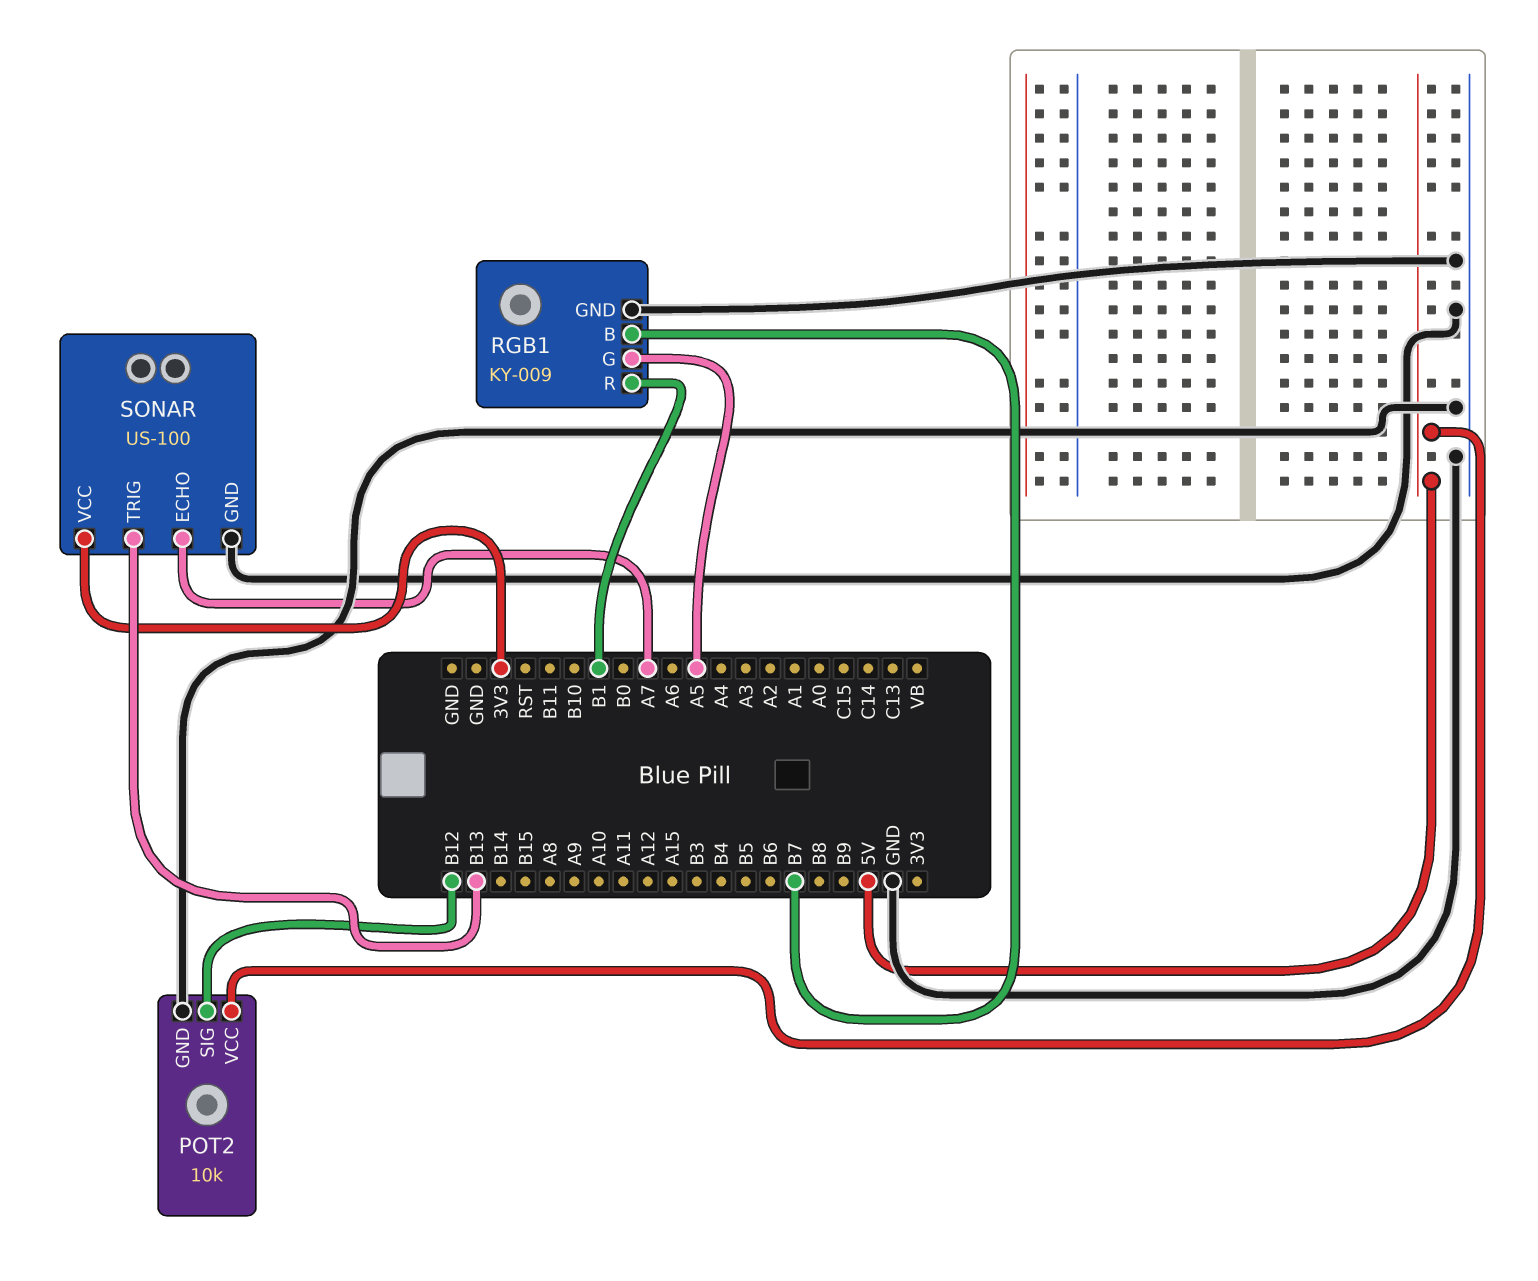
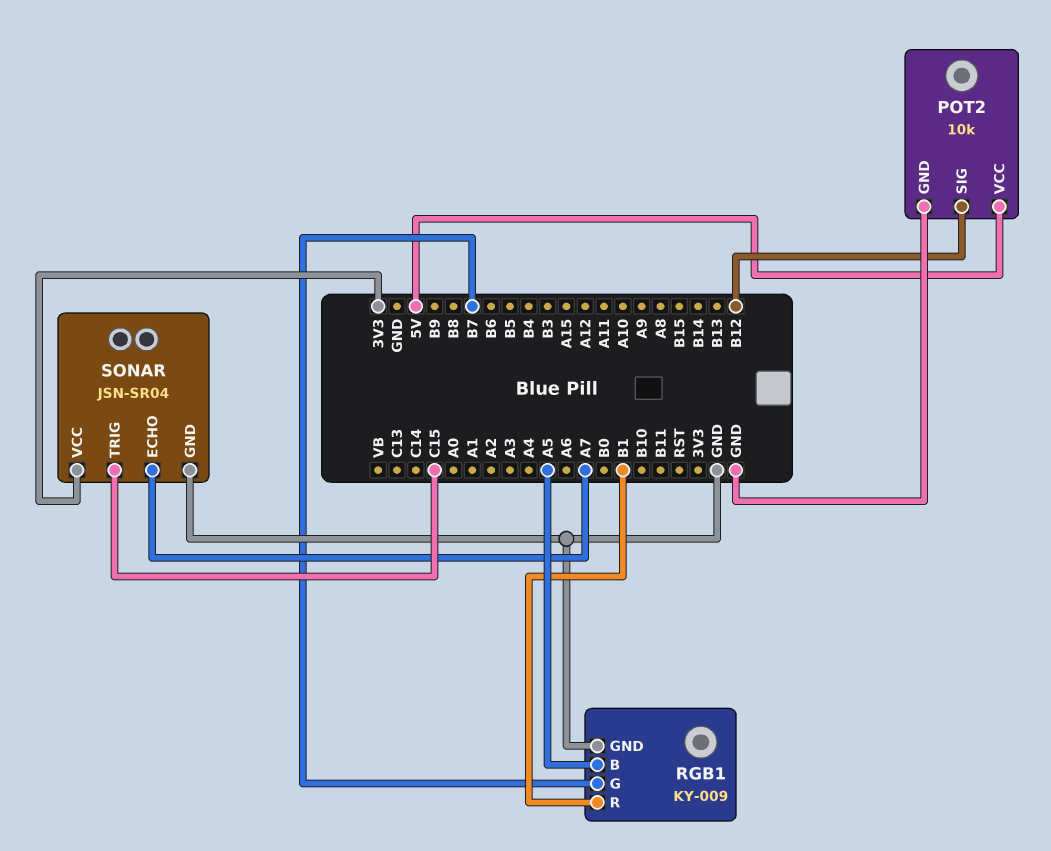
RGB1 pin B: B7 -> A5
RGB1 pin G: A5 -> B7
SONAR: US-100 -> JSN-SR04
SONAR pin TRIG: B13 -> C15

